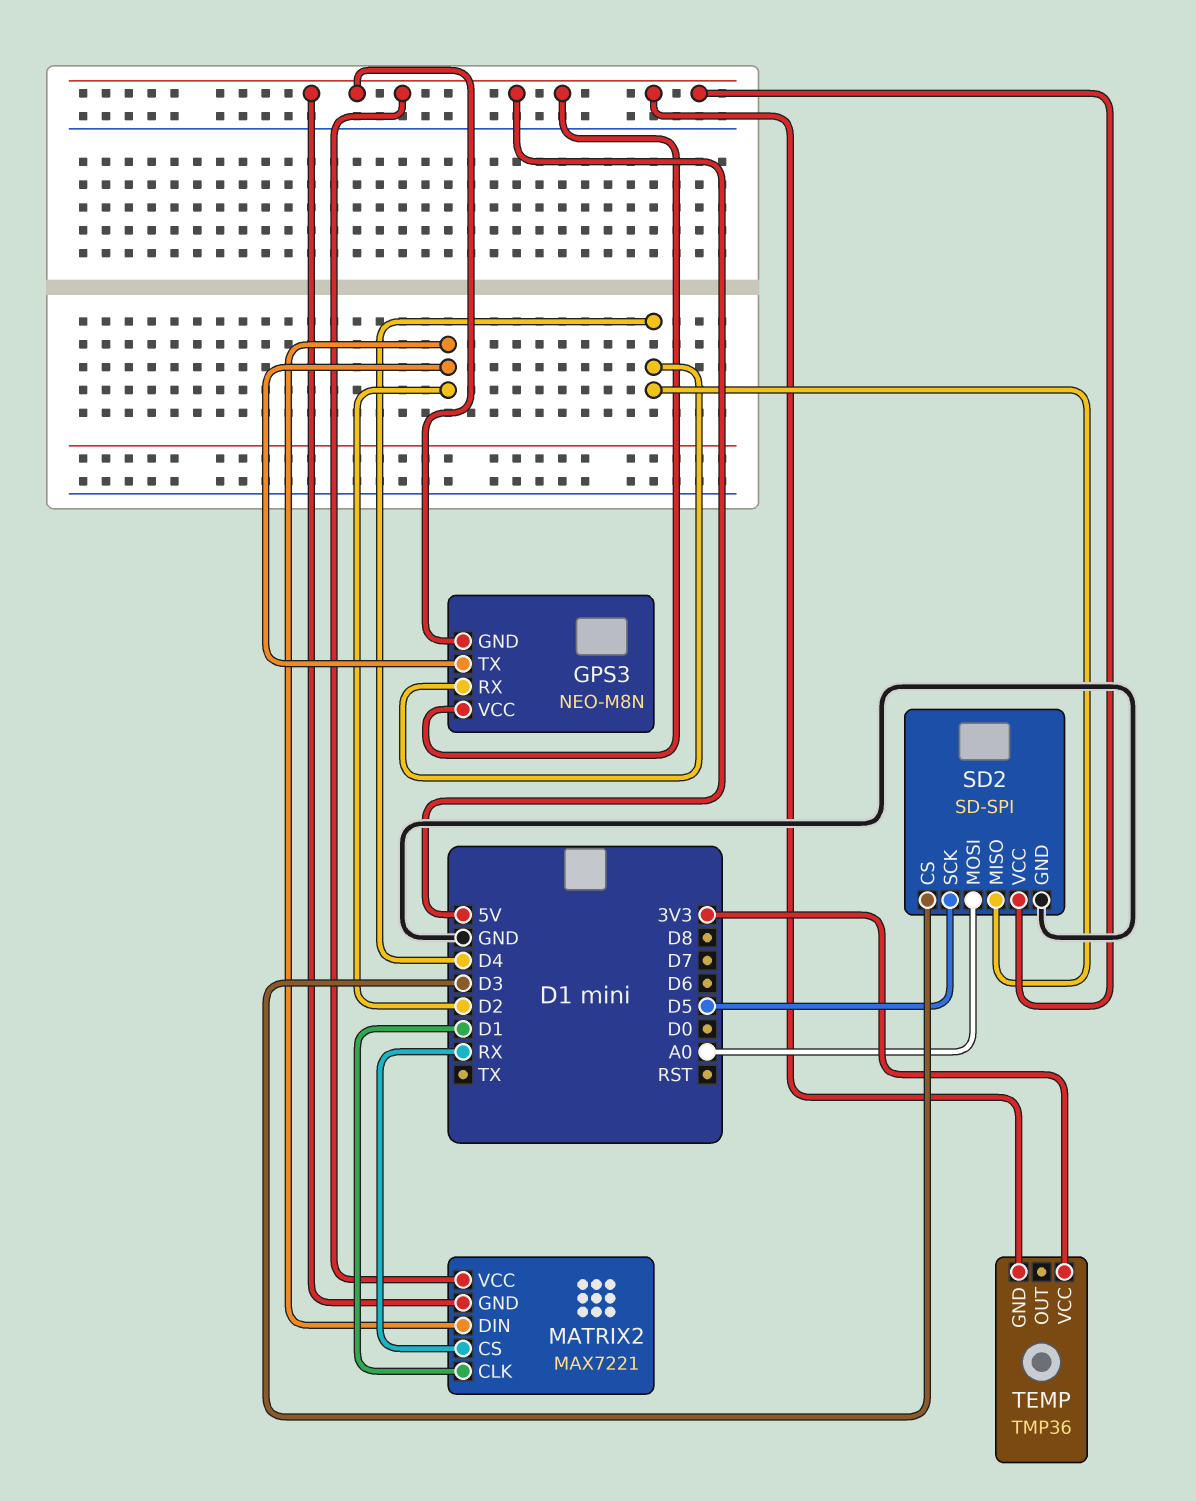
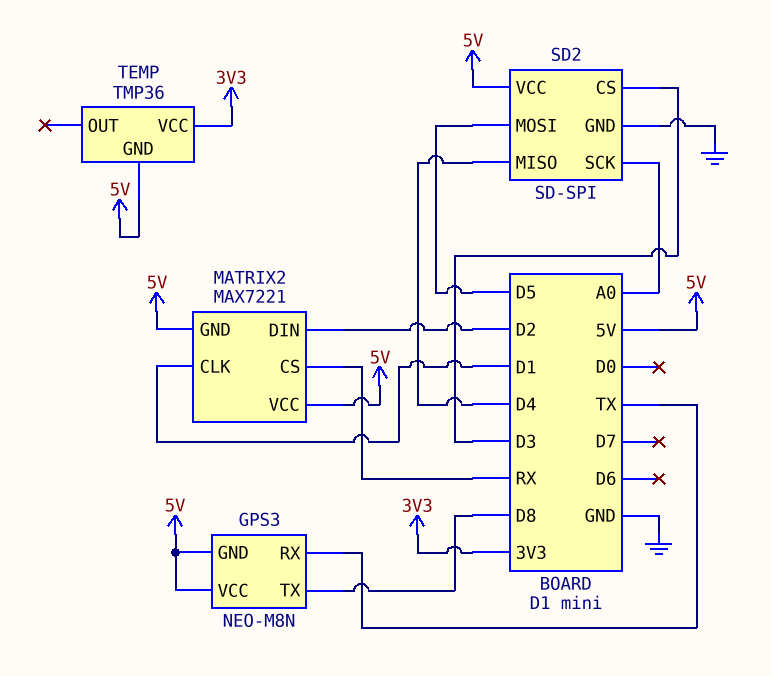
GPS3 pin RX: D4 -> TX
GPS3 pin TX: D2 -> D8
SD2 pin MOSI: A0 -> D5
SD2 pin SCK: D5 -> A0

